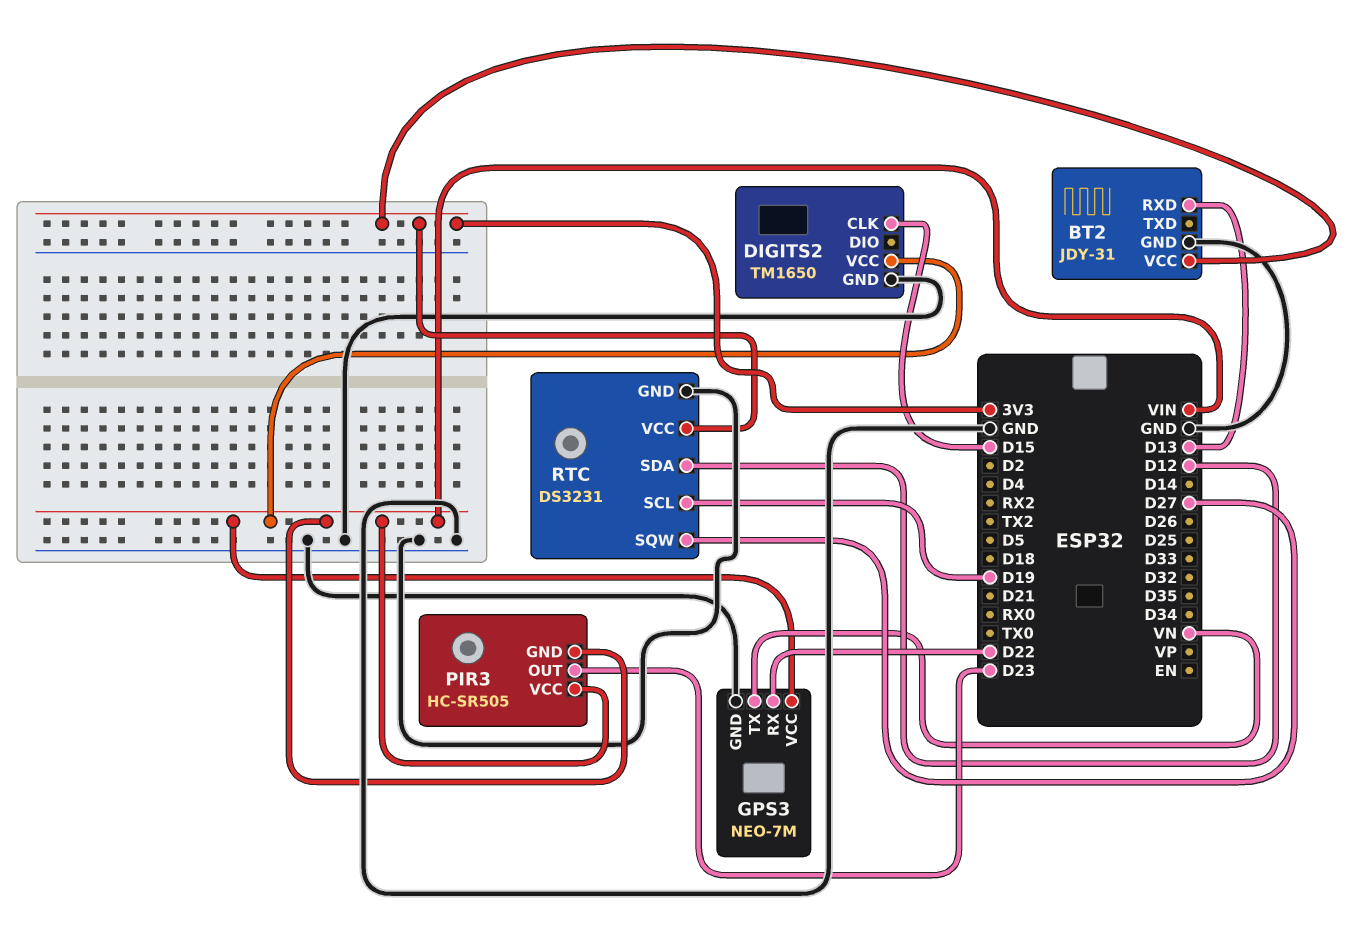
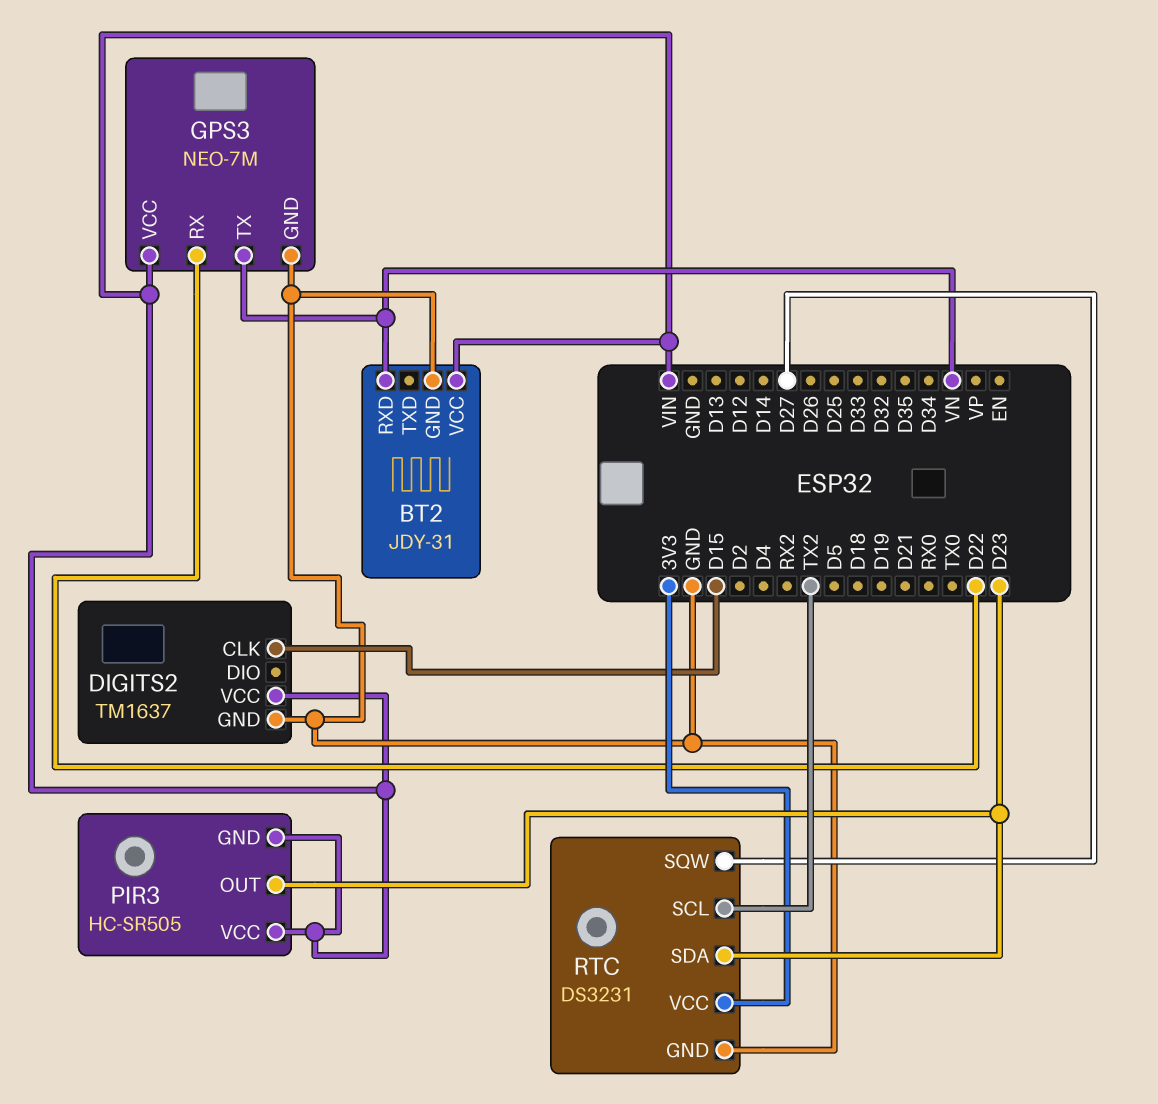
BT2 pin RXD: D13 -> VN
BT2 pin VCC: 3V3 -> VIN
DIGITS2: TM1650 -> TM1637
RTC pin SCL: D19 -> TX2
RTC pin SDA: D12 -> D23

